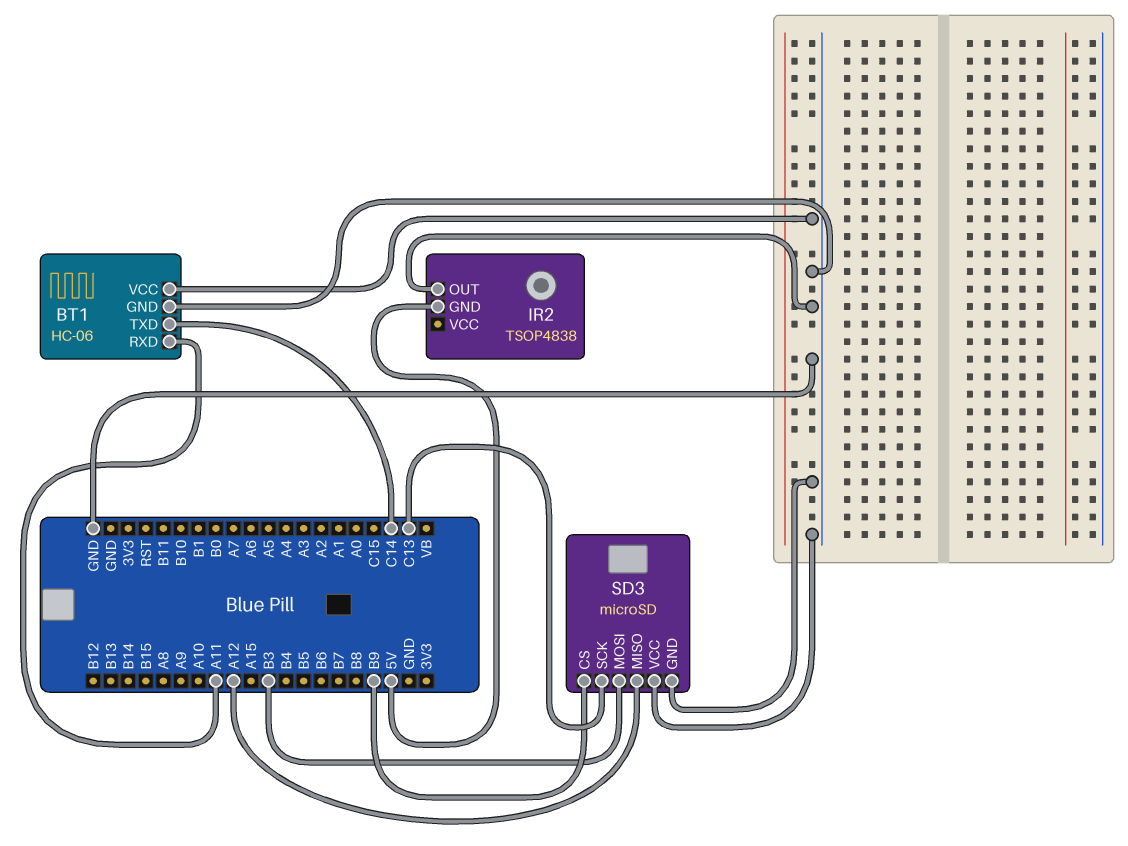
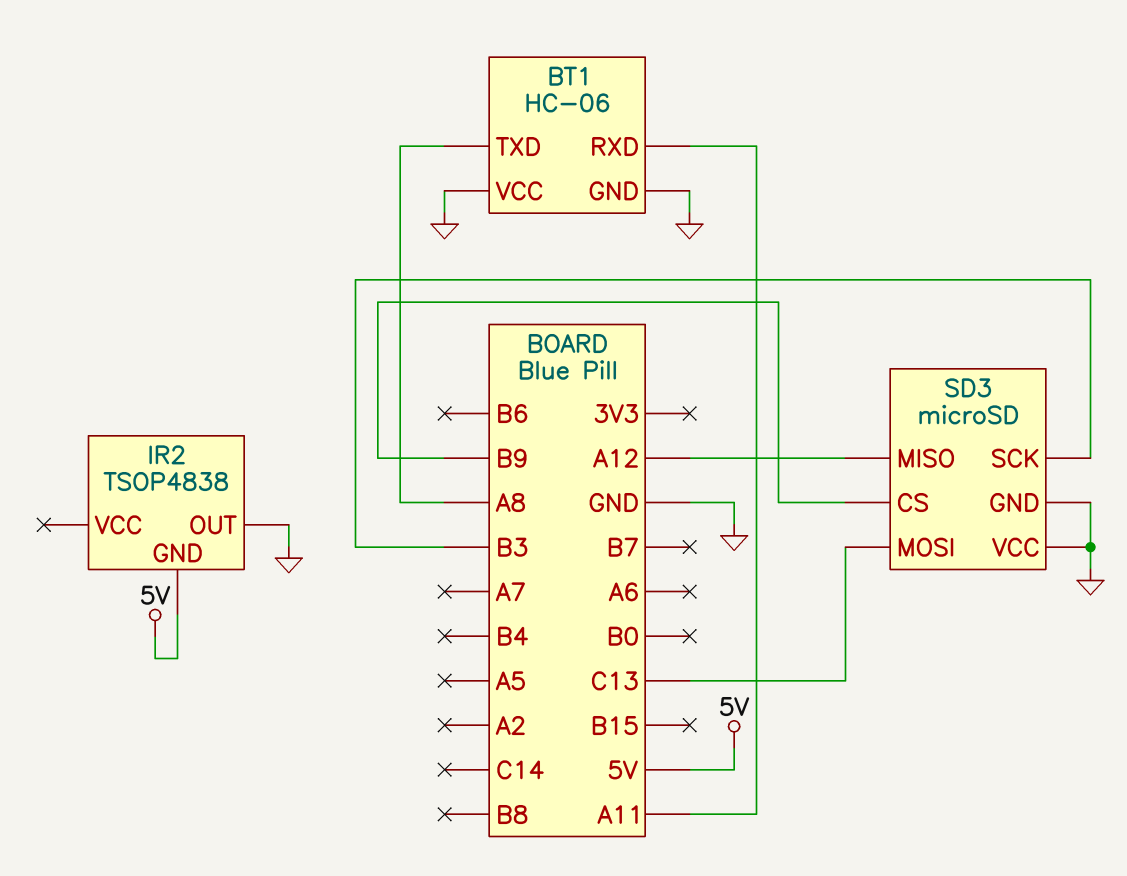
BT1 pin TXD: C14 -> A8
SD3 pin MOSI: B3 -> C13
SD3 pin SCK: C13 -> B3

